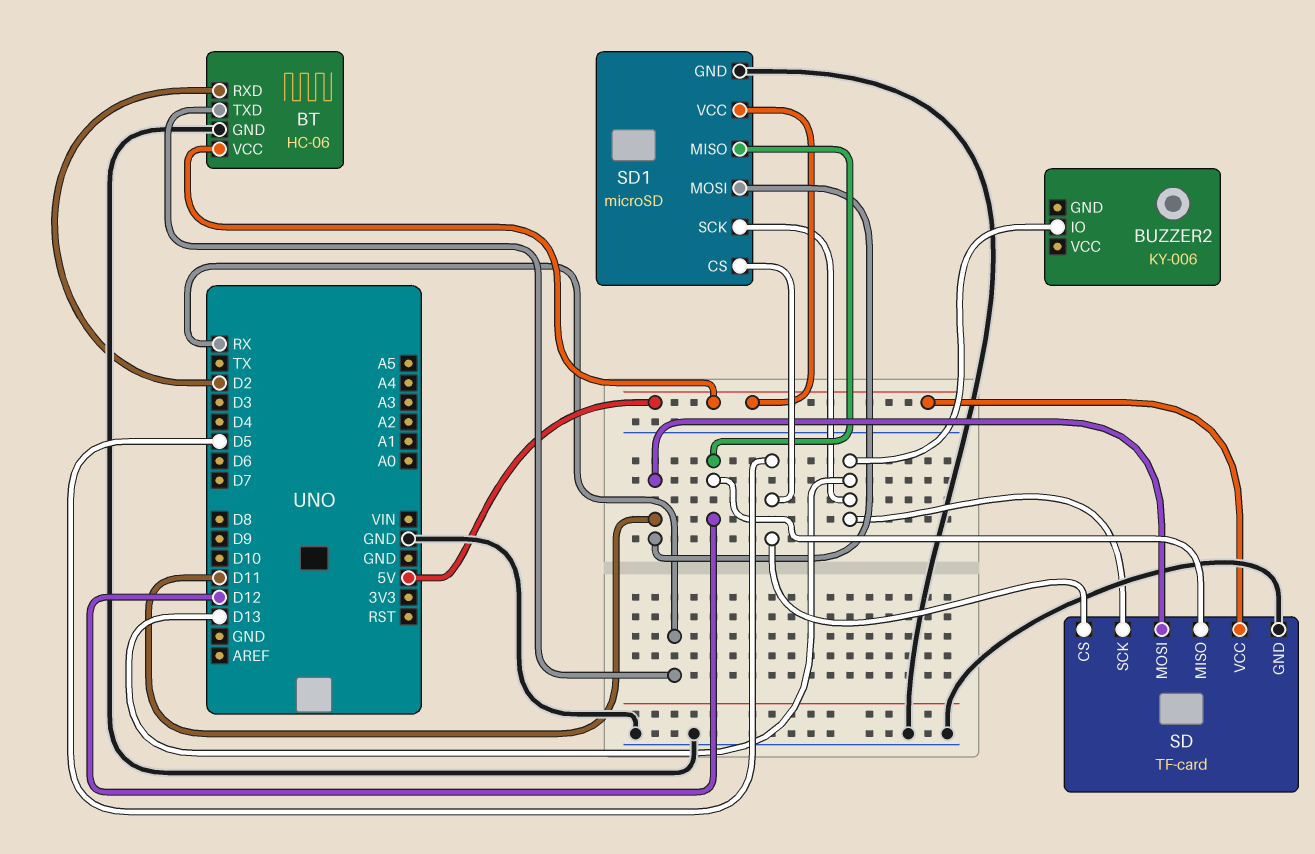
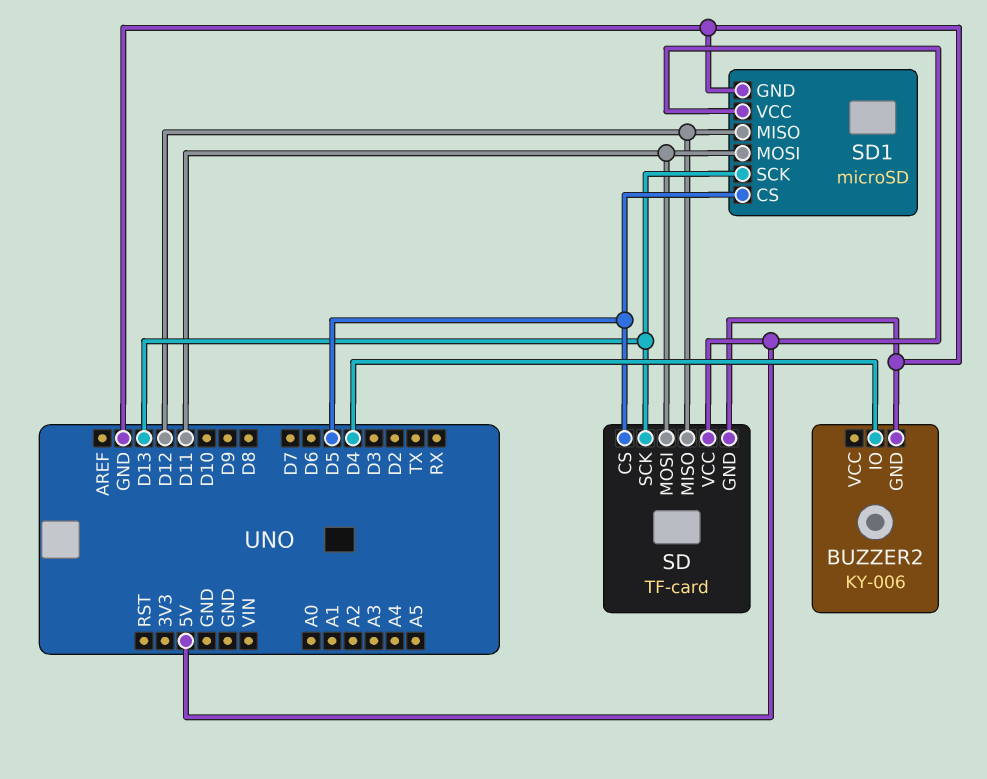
BT: HC-06 -> none
BT pin GND: GND -> none
BT pin RXD: D2 -> none
BT pin TXD: RX -> none
BT pin VCC: 5V -> none
BUZZER2 pin GND: none -> GND
BUZZER2 pin IO: D13 -> D4

